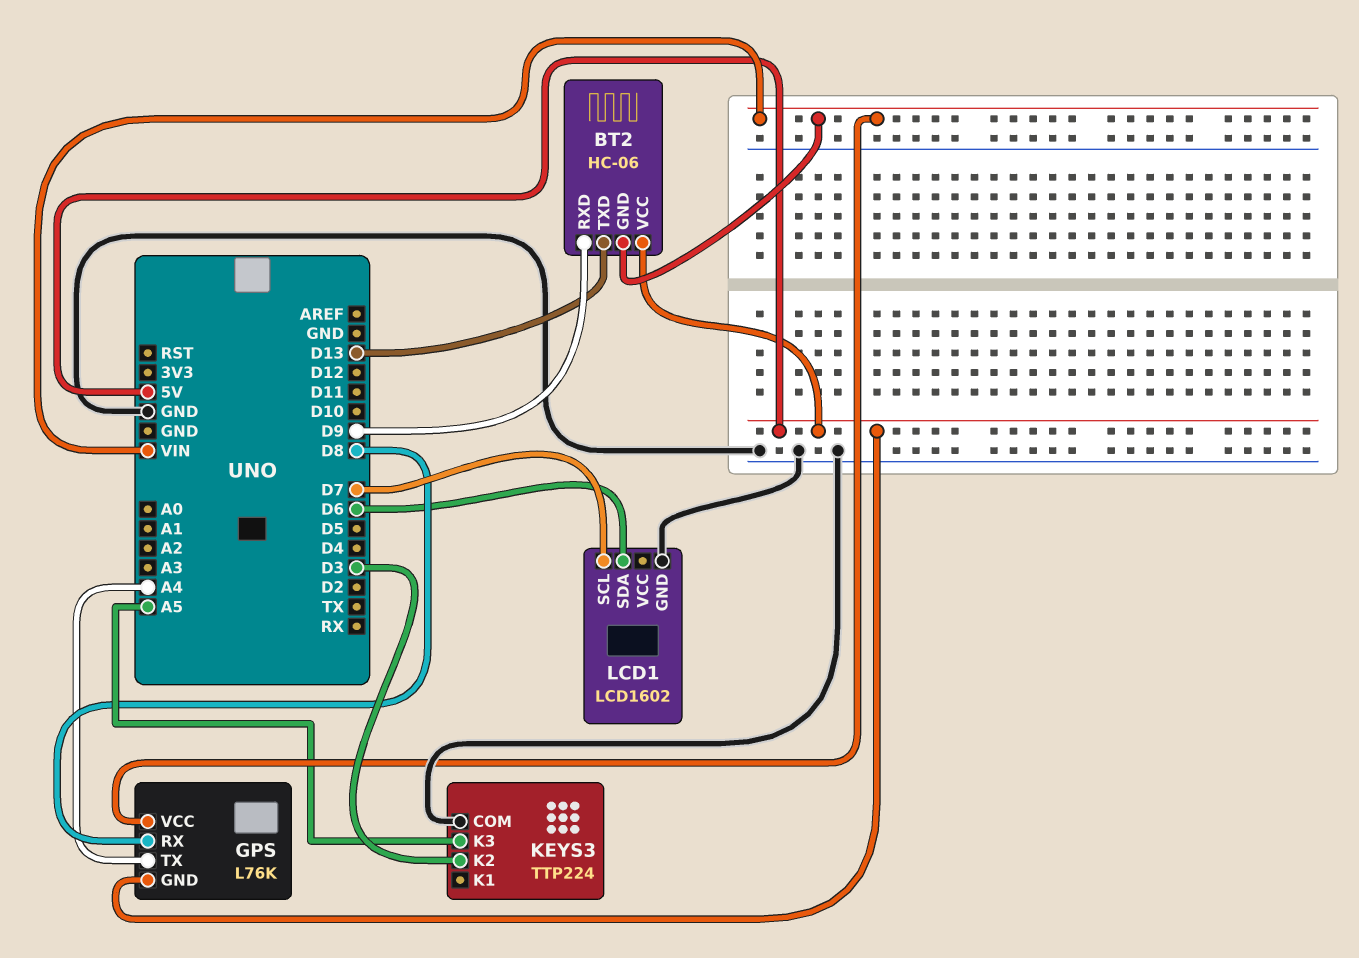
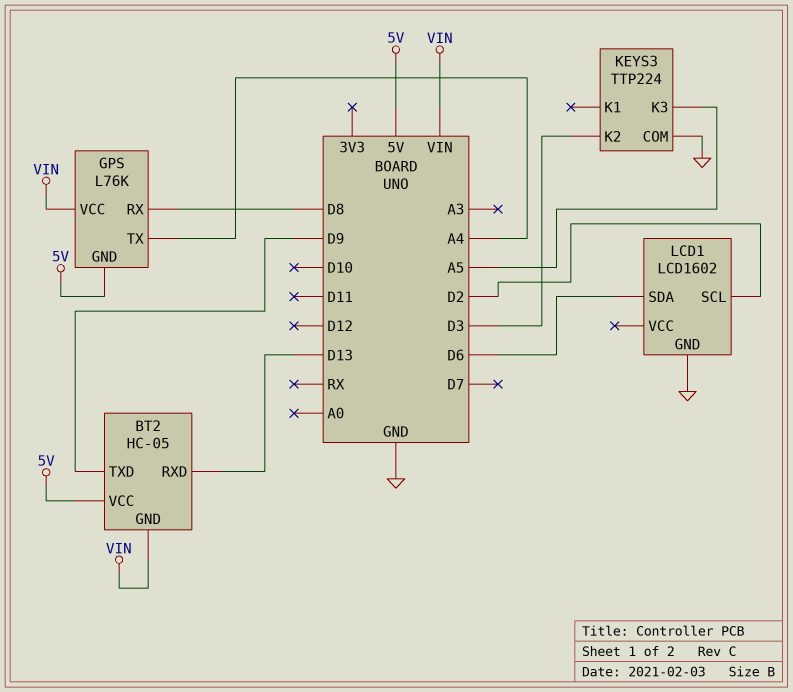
BT2: HC-06 -> HC-05
BT2 pin RXD: D9 -> D13
BT2 pin TXD: D13 -> D9
LCD1 pin SCL: D7 -> D2

